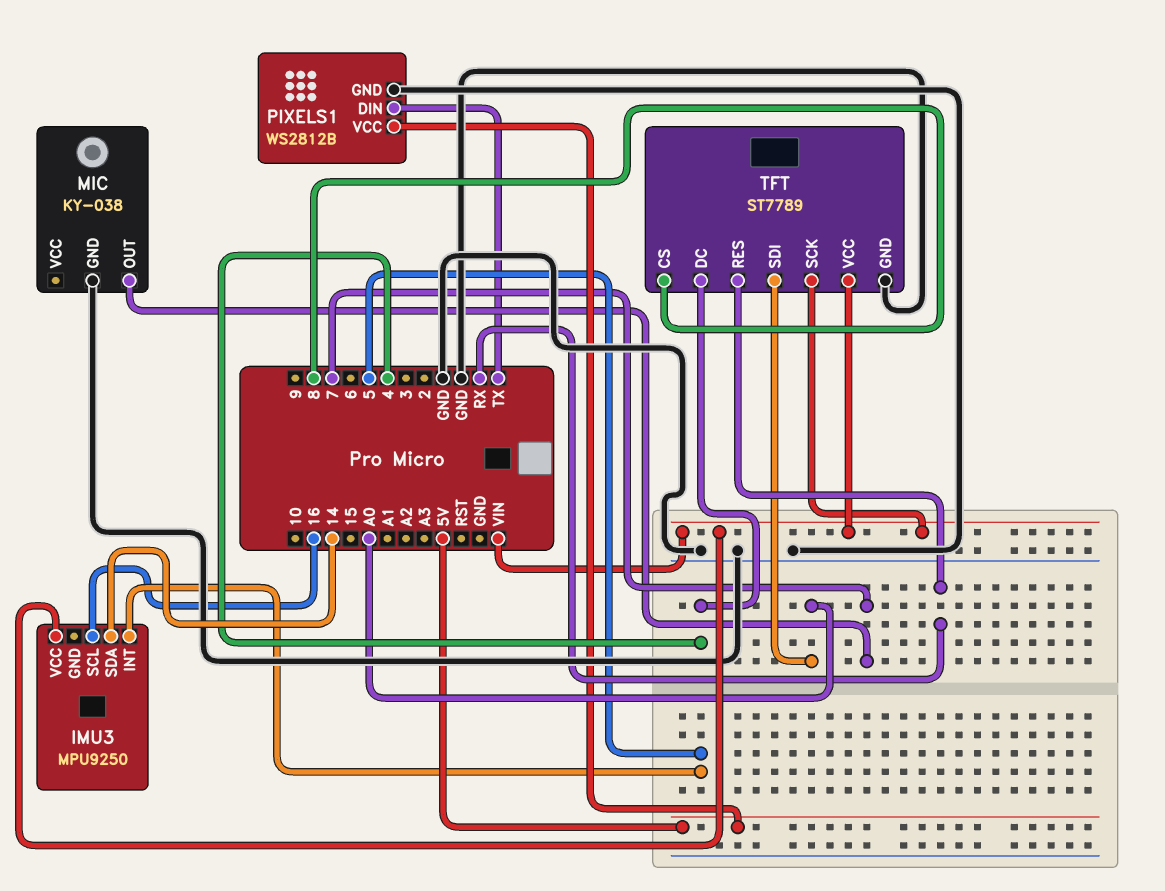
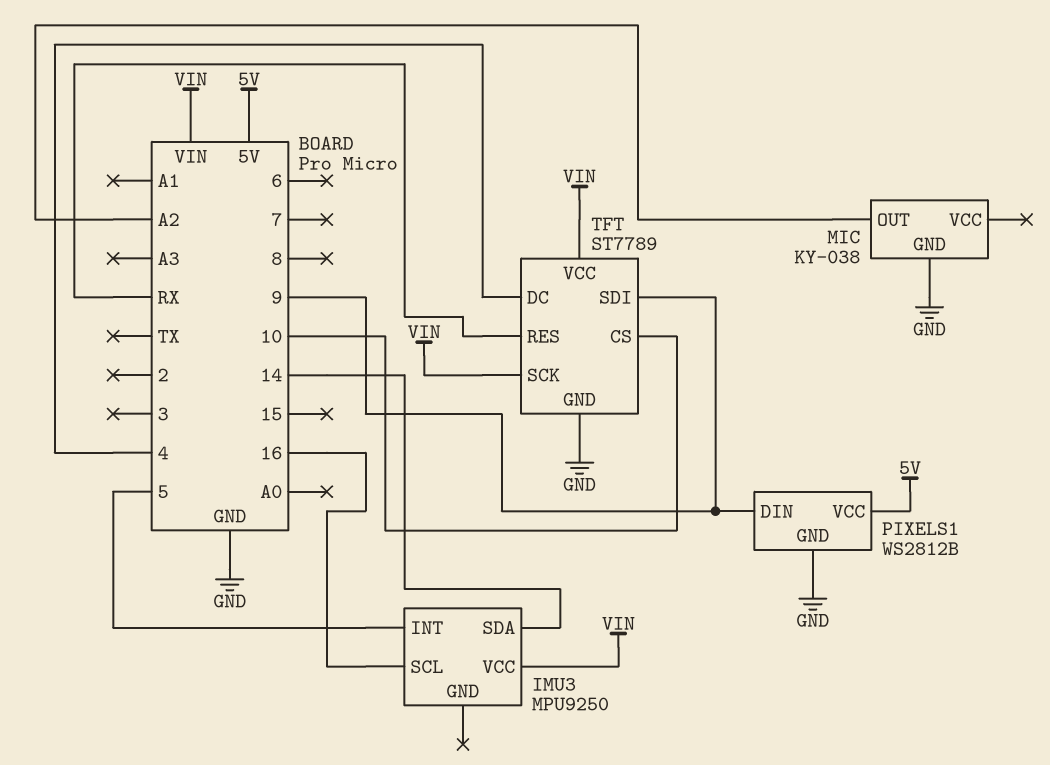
MIC pin OUT: 7 -> A2
PIXELS1 pin DIN: TX -> 9
TFT pin CS: 8 -> 10
TFT pin SDI: A0 -> 9

